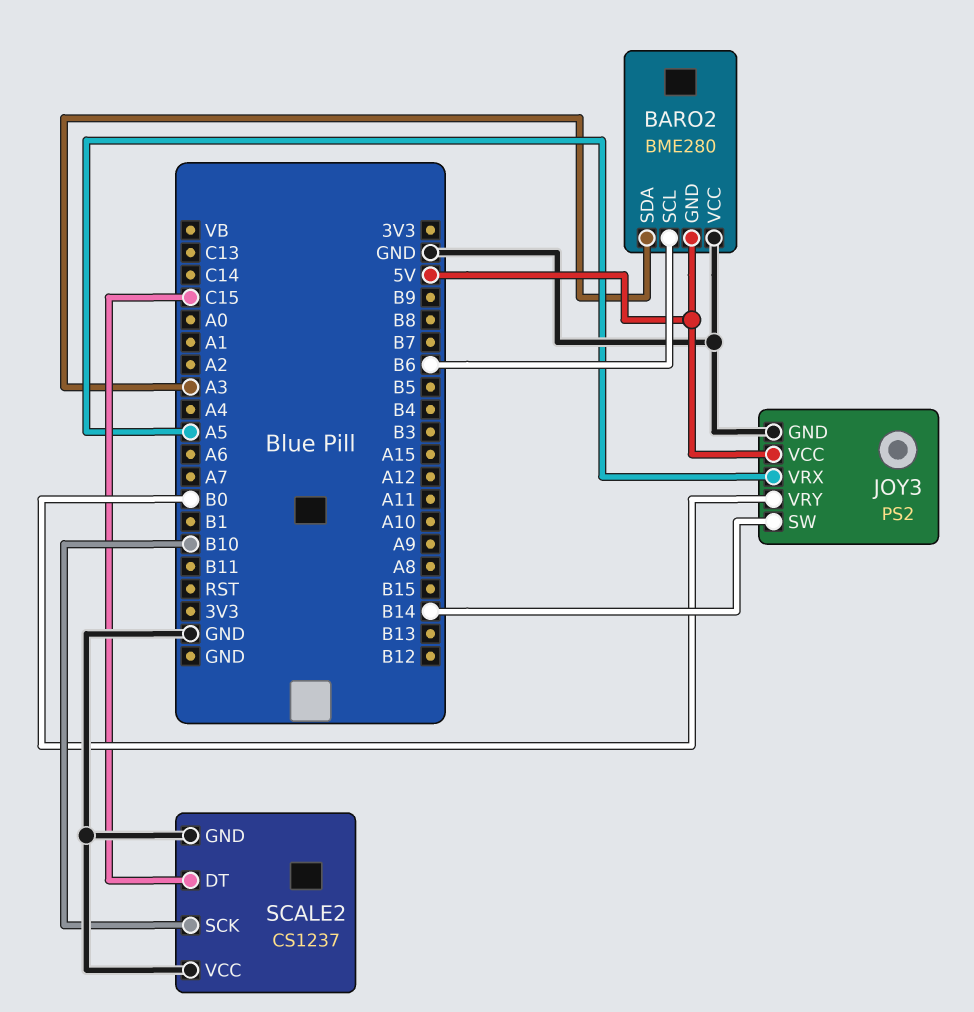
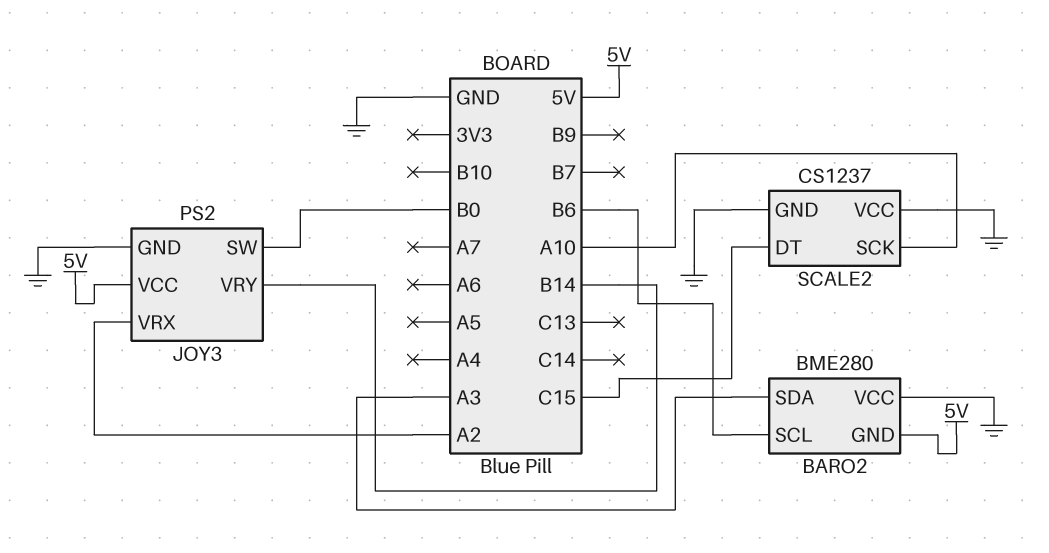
JOY3 pin SW: B14 -> B0
JOY3 pin VRX: A5 -> A2
JOY3 pin VRY: B0 -> B14
SCALE2 pin SCK: B10 -> A10

